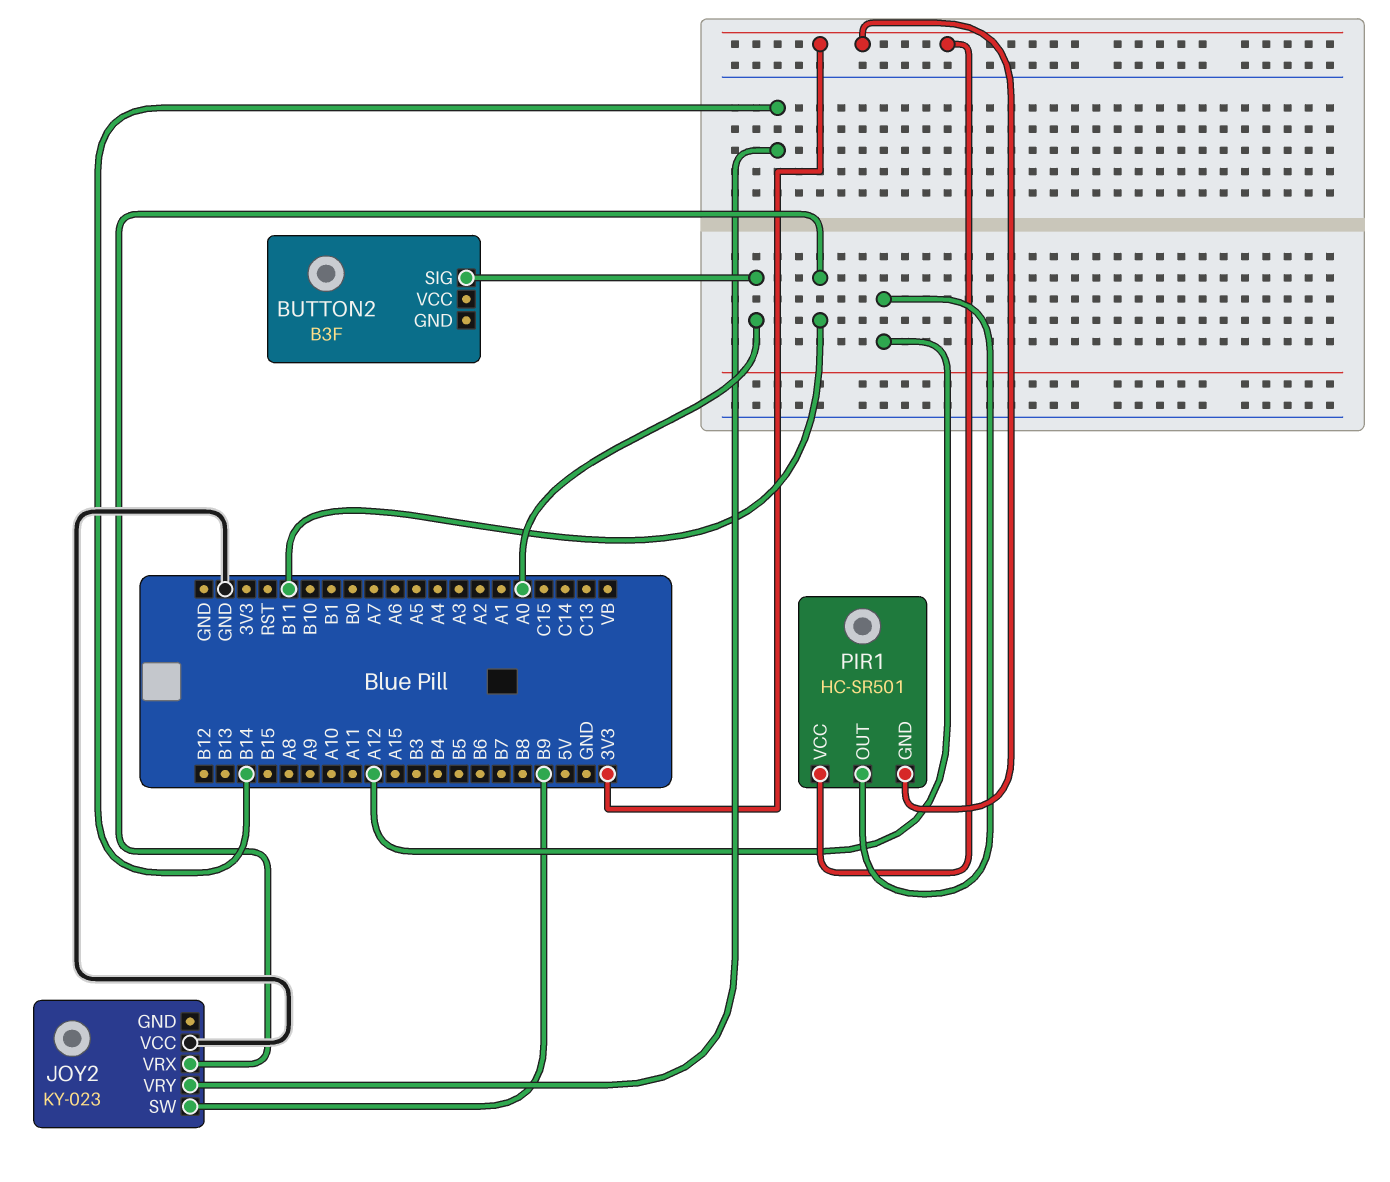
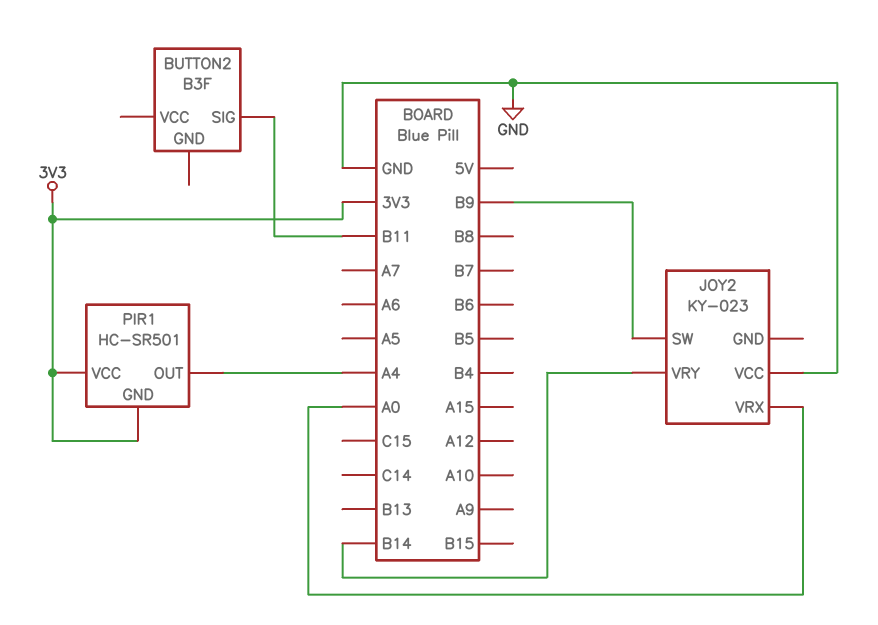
BUTTON2 pin SIG: A0 -> B11
JOY2 pin VRX: B11 -> A0
PIR1 pin OUT: A12 -> A4

